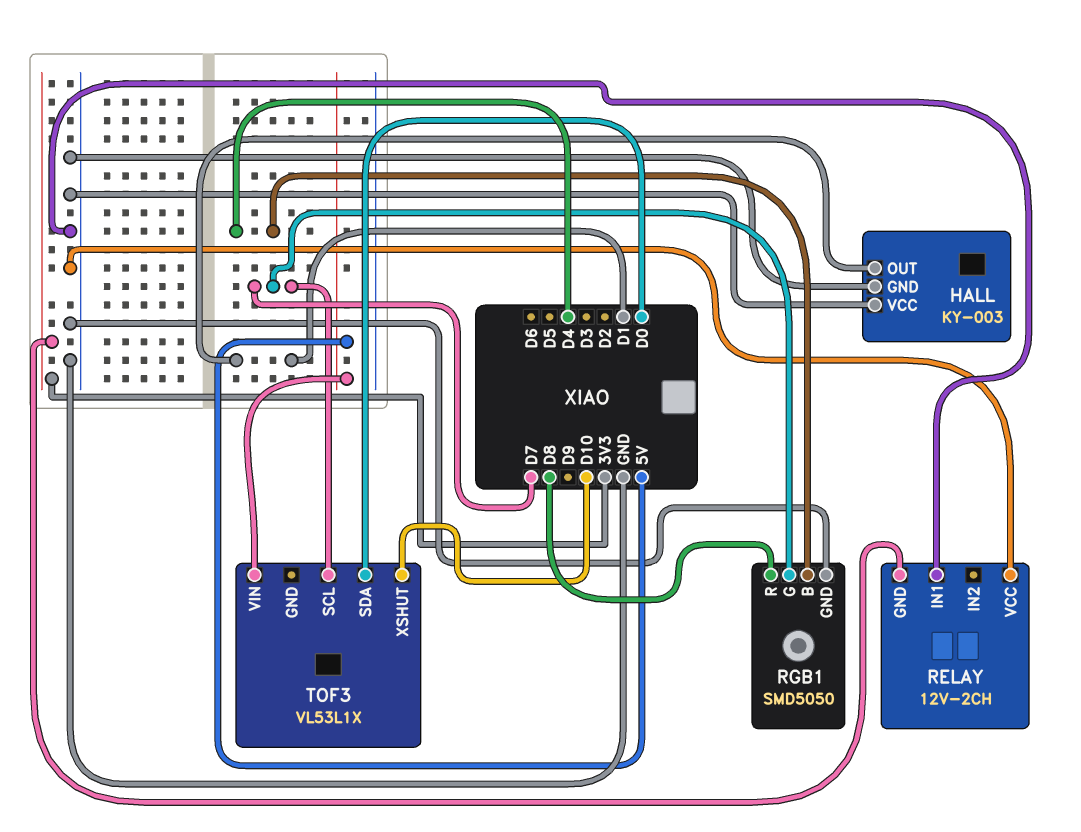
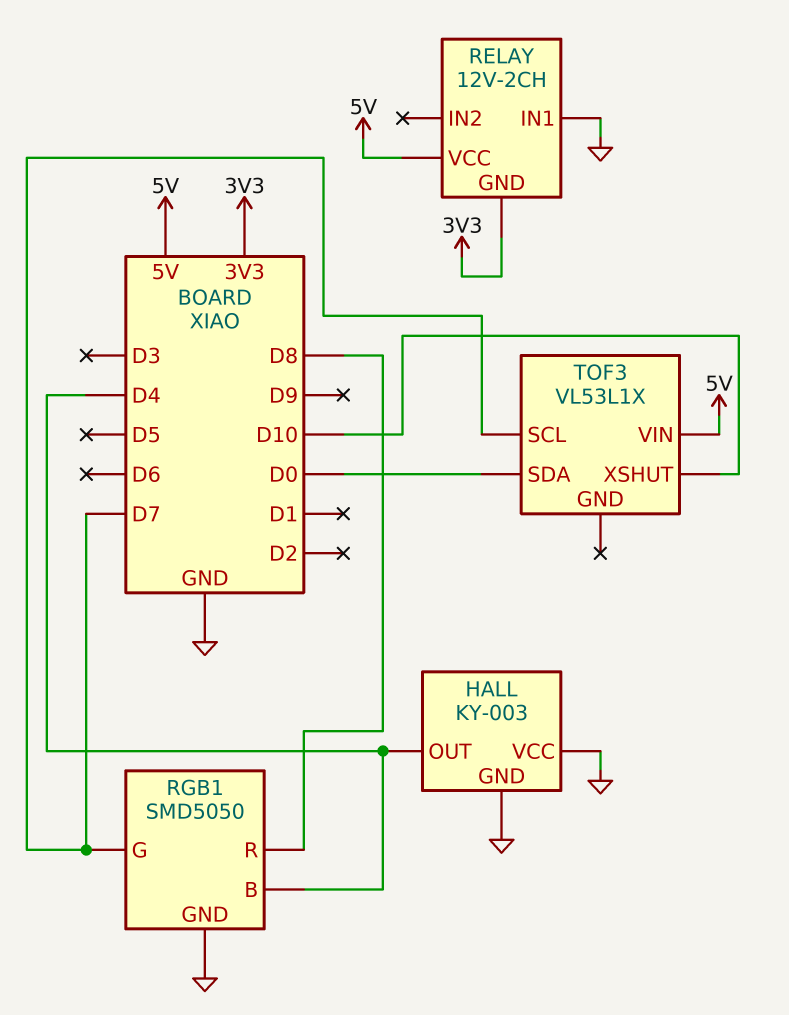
HALL pin OUT: D1 -> D4
RELAY pin VCC: GND -> 5V

